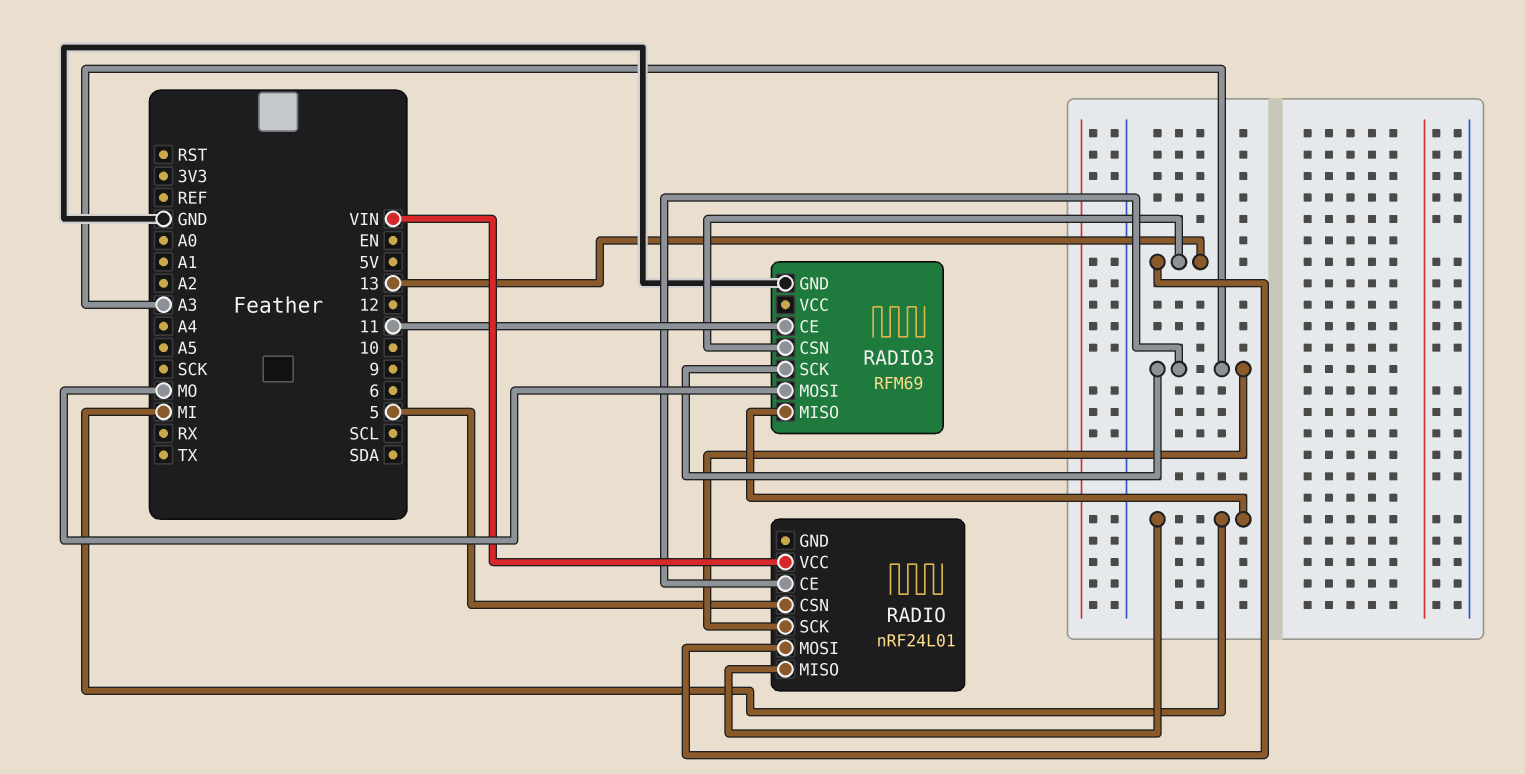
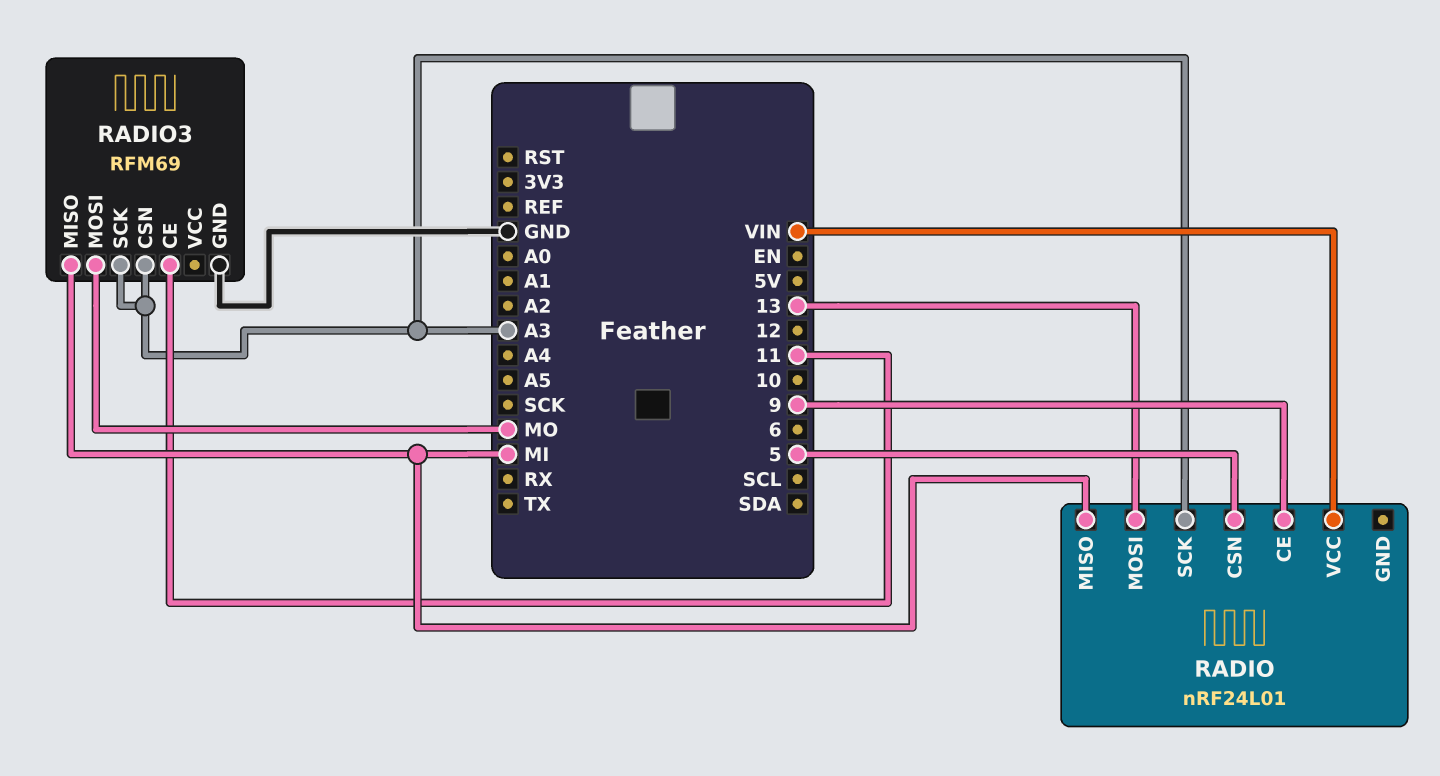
RADIO pin CE: A3 -> 9
RADIO3 pin CSN: 13 -> A3

